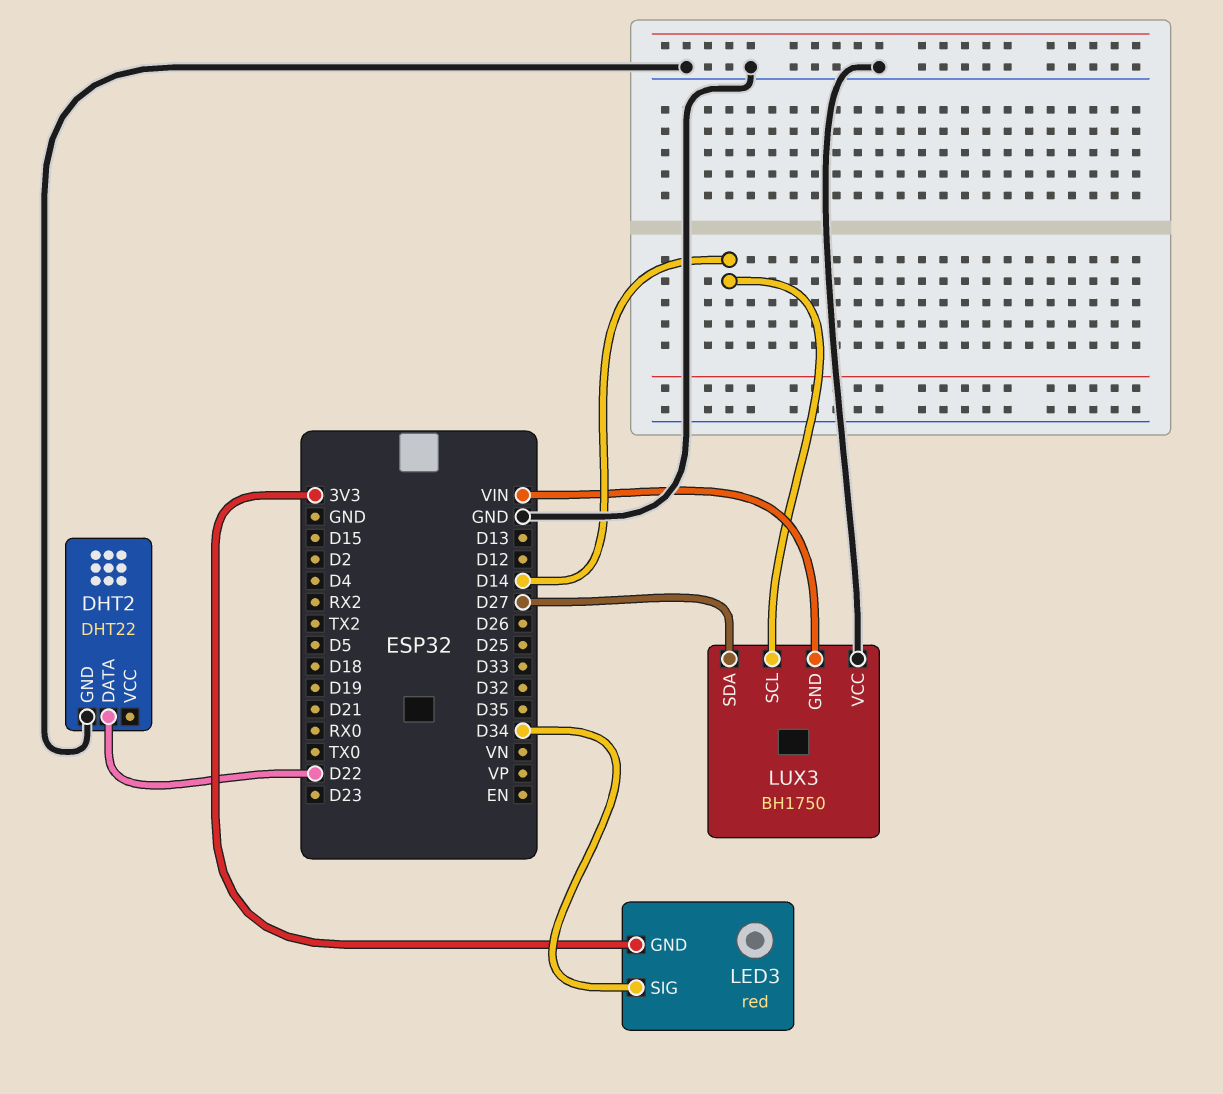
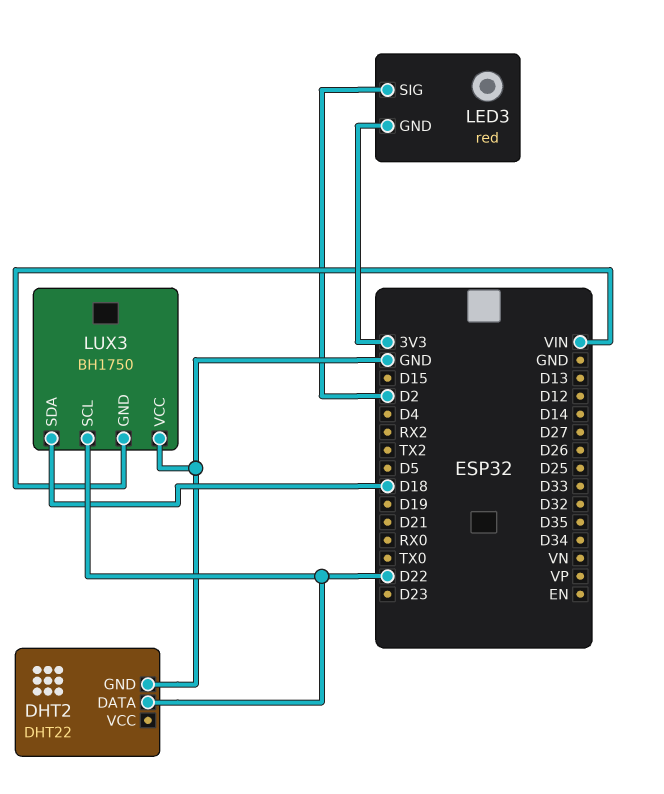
LED3 pin SIG: D34 -> D2
LUX3 pin SCL: D14 -> D22
LUX3 pin SDA: D27 -> D18

